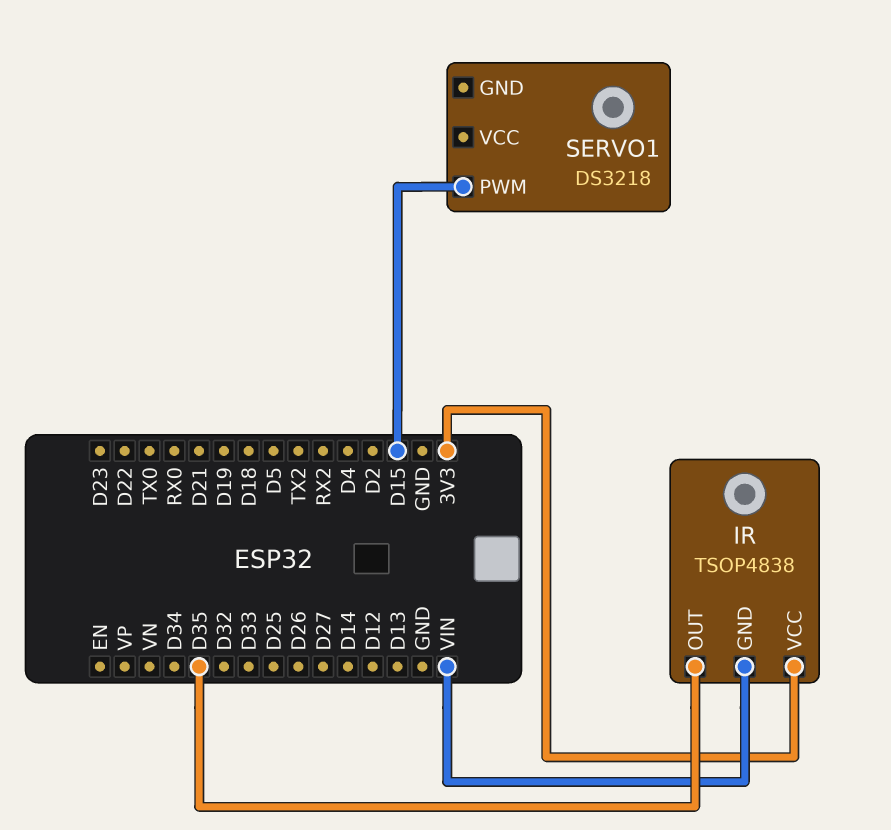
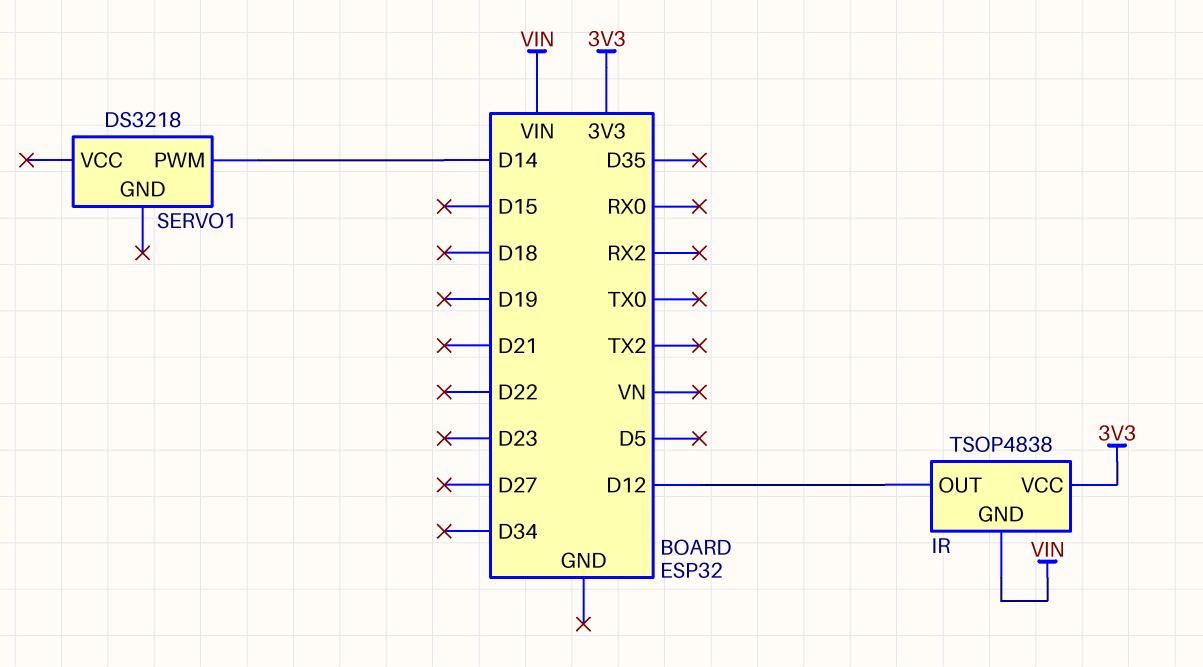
IR pin OUT: D35 -> D12
SERVO1 pin PWM: D15 -> D14

